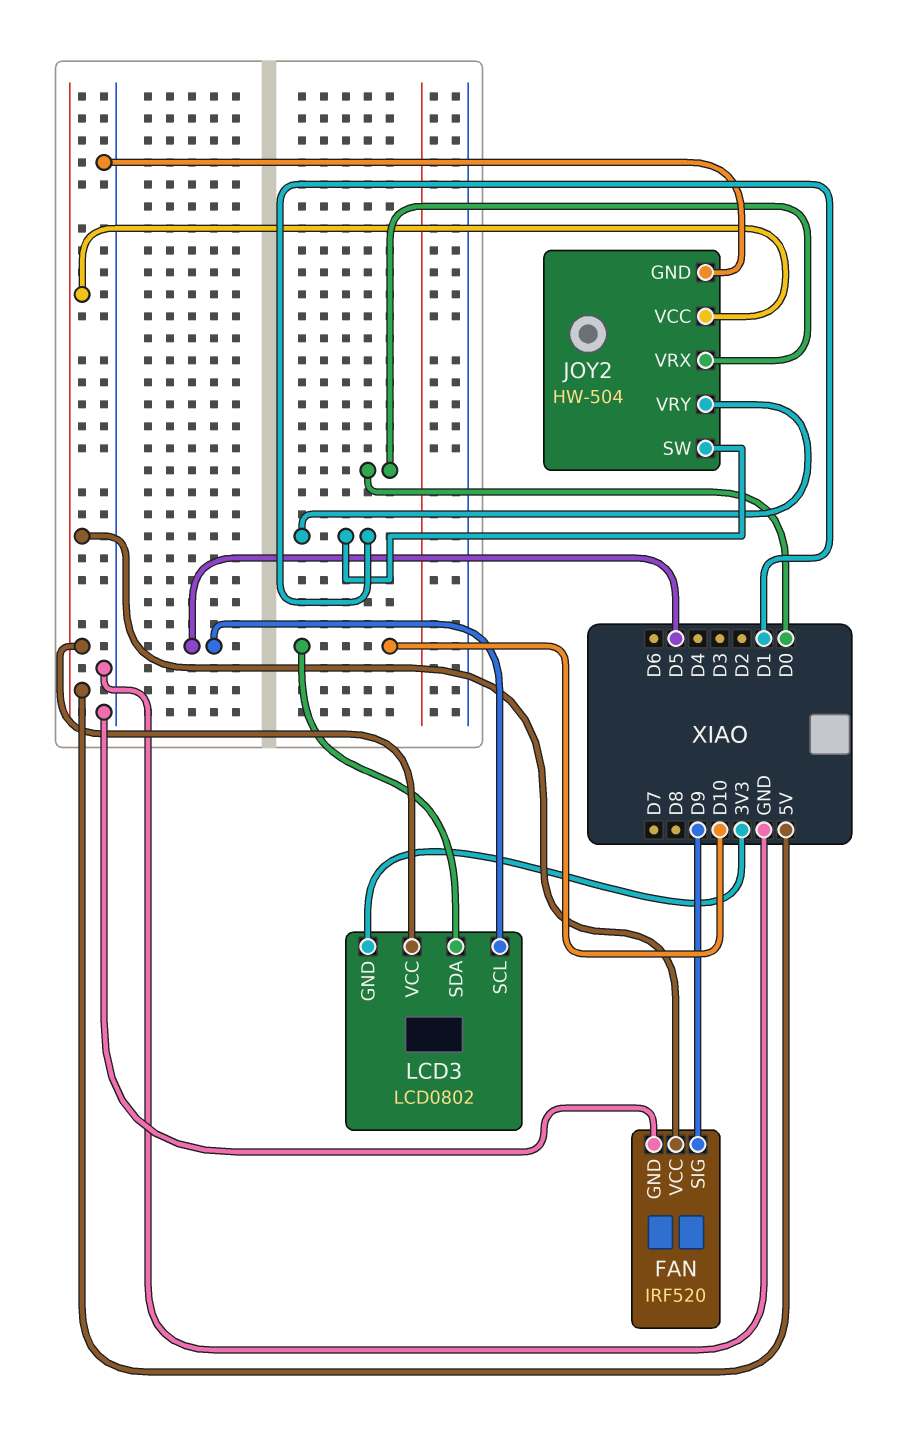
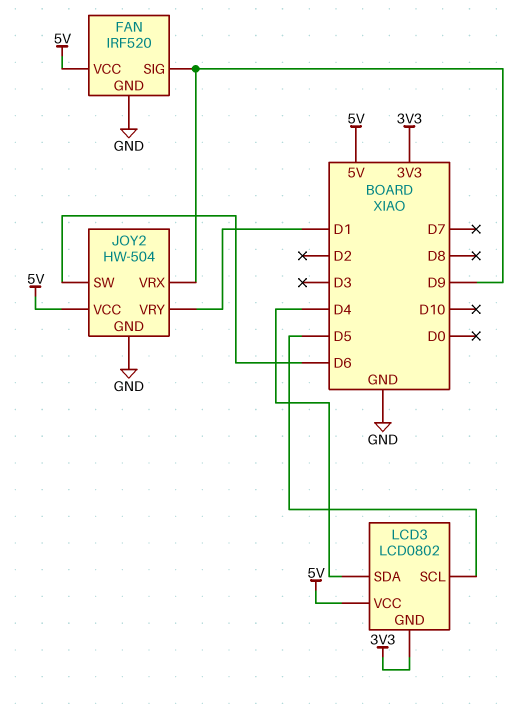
JOY2 pin SW: D1 -> D6
JOY2 pin VRX: D0 -> D9
LCD3 pin SDA: D10 -> D4

